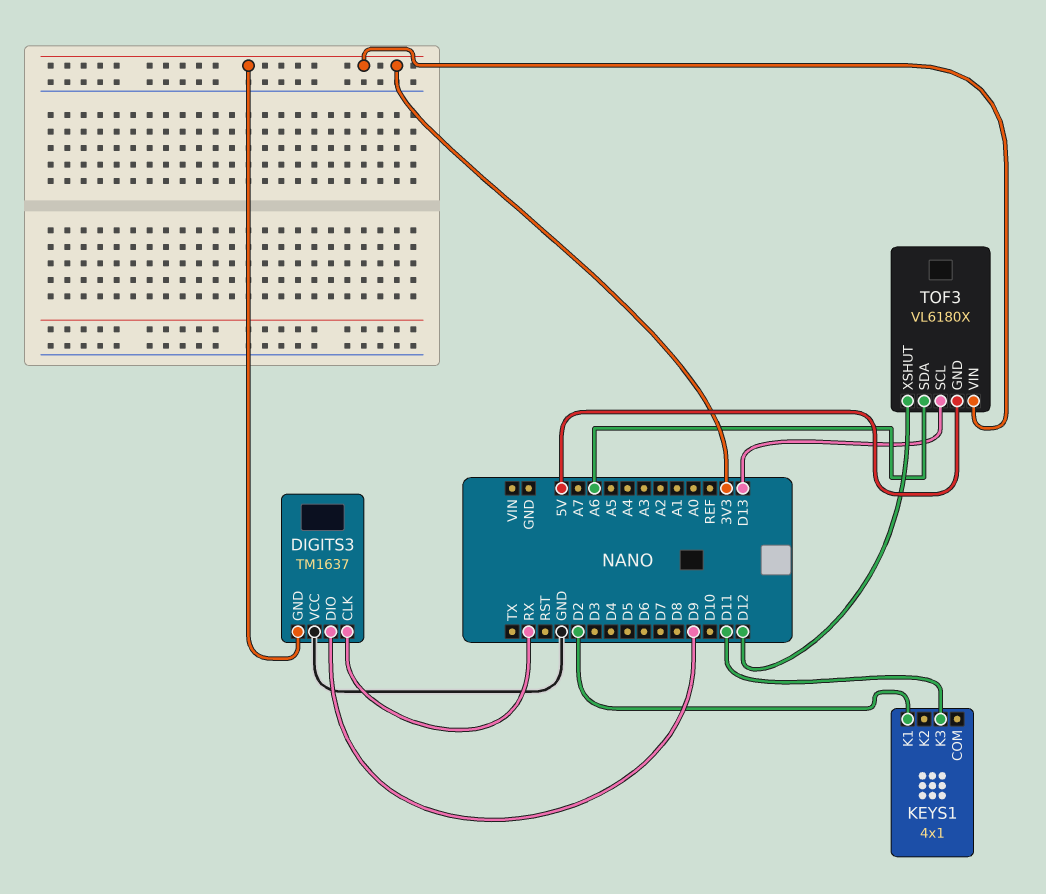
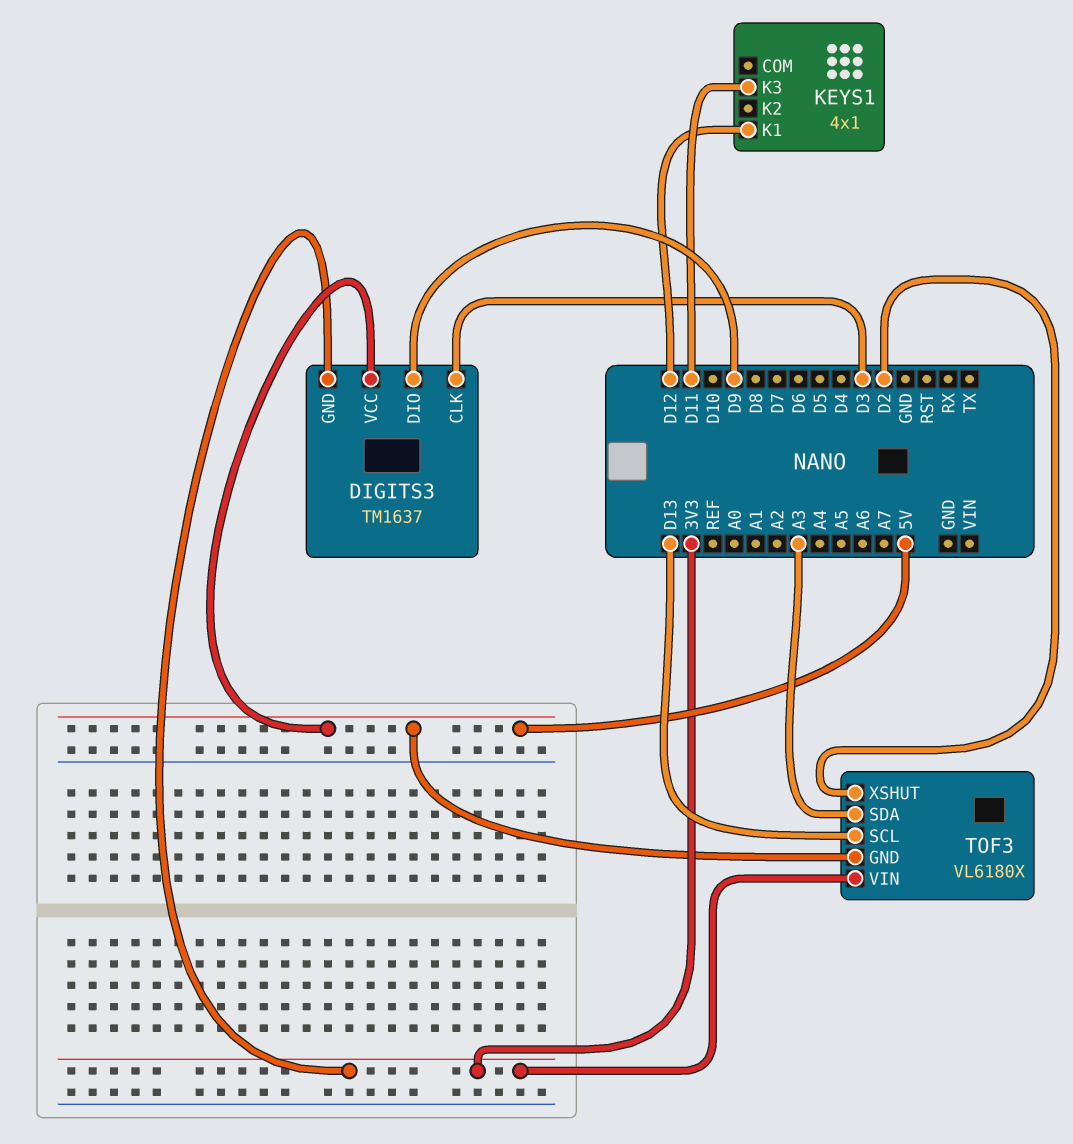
DIGITS3 pin CLK: RX -> D3
DIGITS3 pin VCC: GND -> 5V
KEYS1 pin K1: D2 -> D12
TOF3 pin SDA: A6 -> A3
TOF3 pin XSHUT: D12 -> D2

